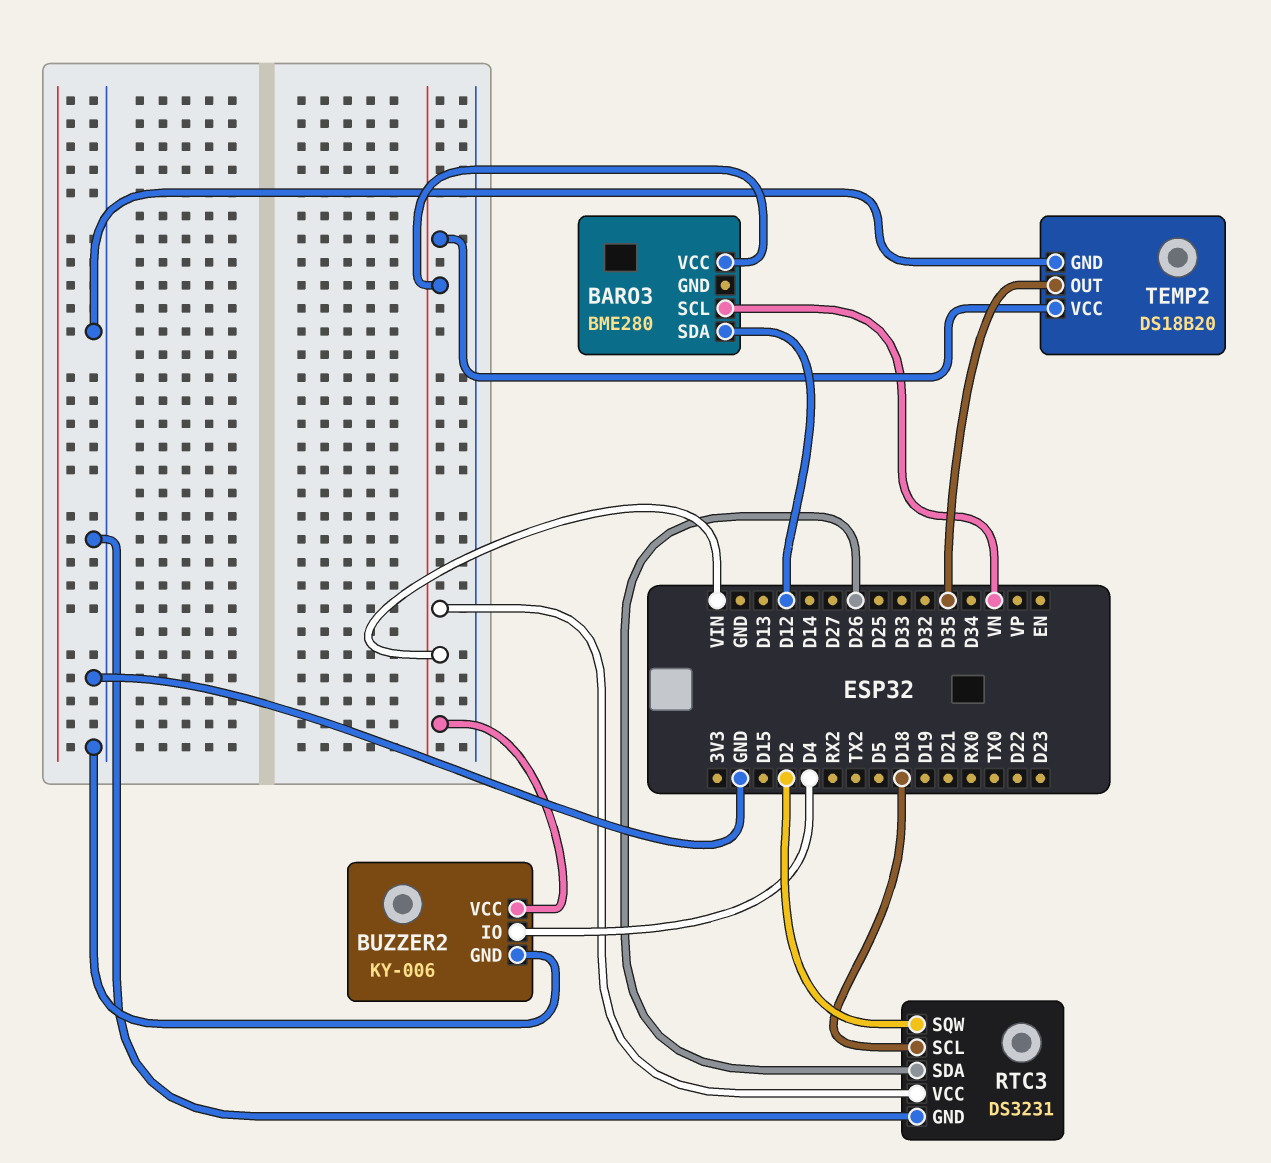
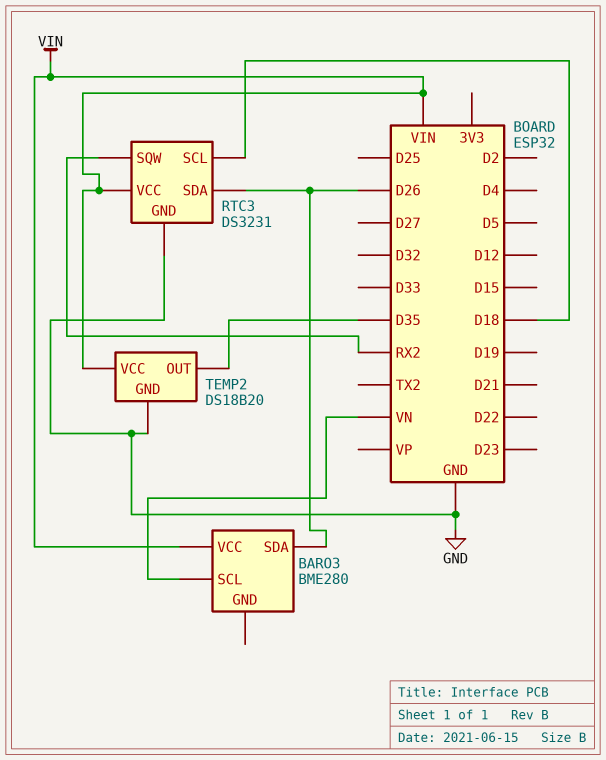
BARO3 pin SDA: D12 -> D26
BUZZER2: KY-006 -> none
BUZZER2 pin GND: GND -> none
BUZZER2 pin IO: D4 -> none
BUZZER2 pin VCC: VIN -> none
RTC3 pin SQW: D2 -> RX2

